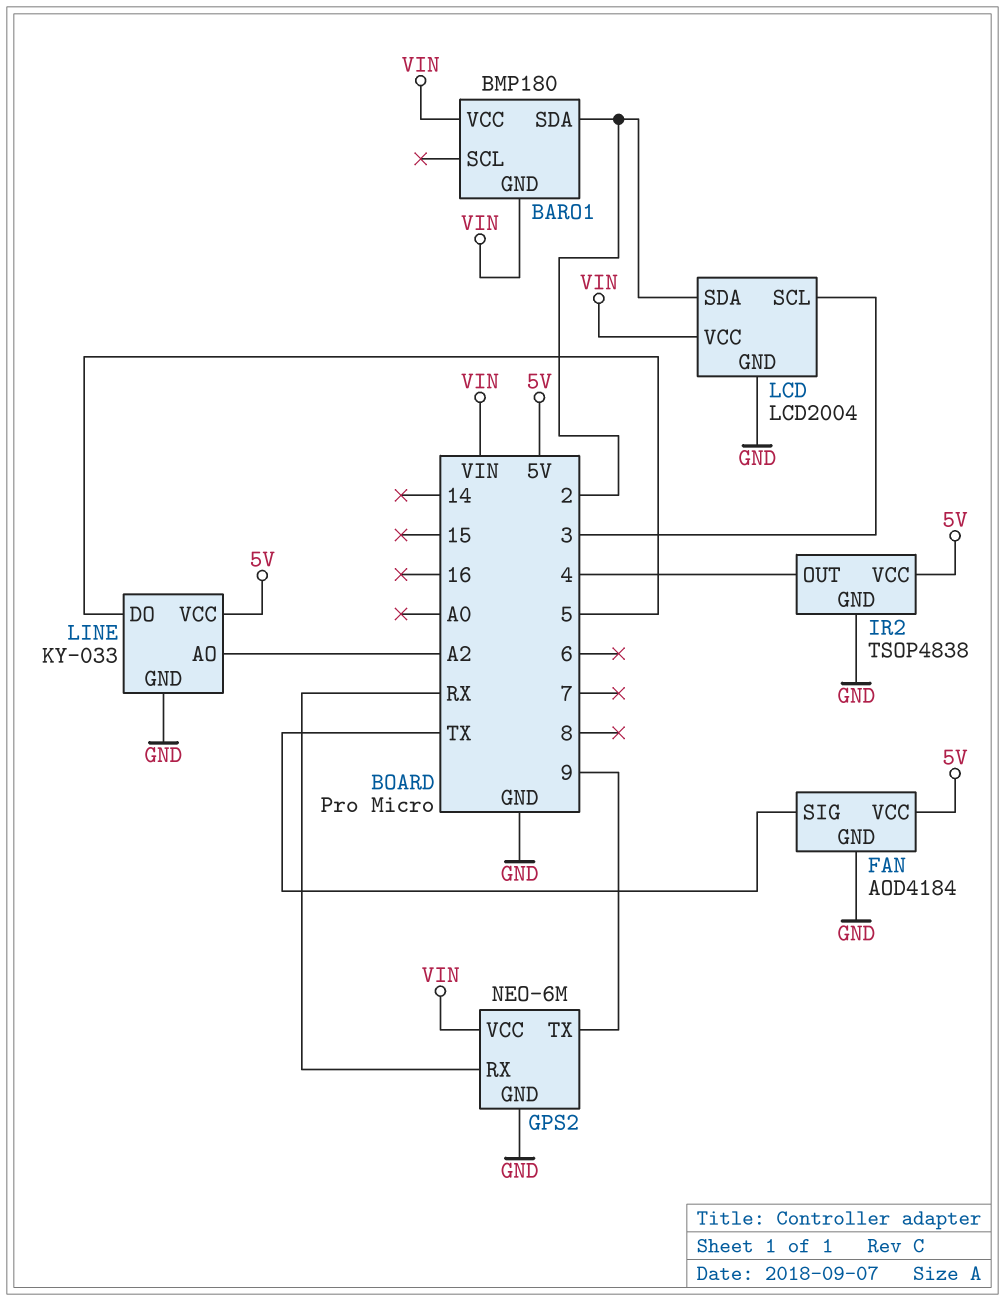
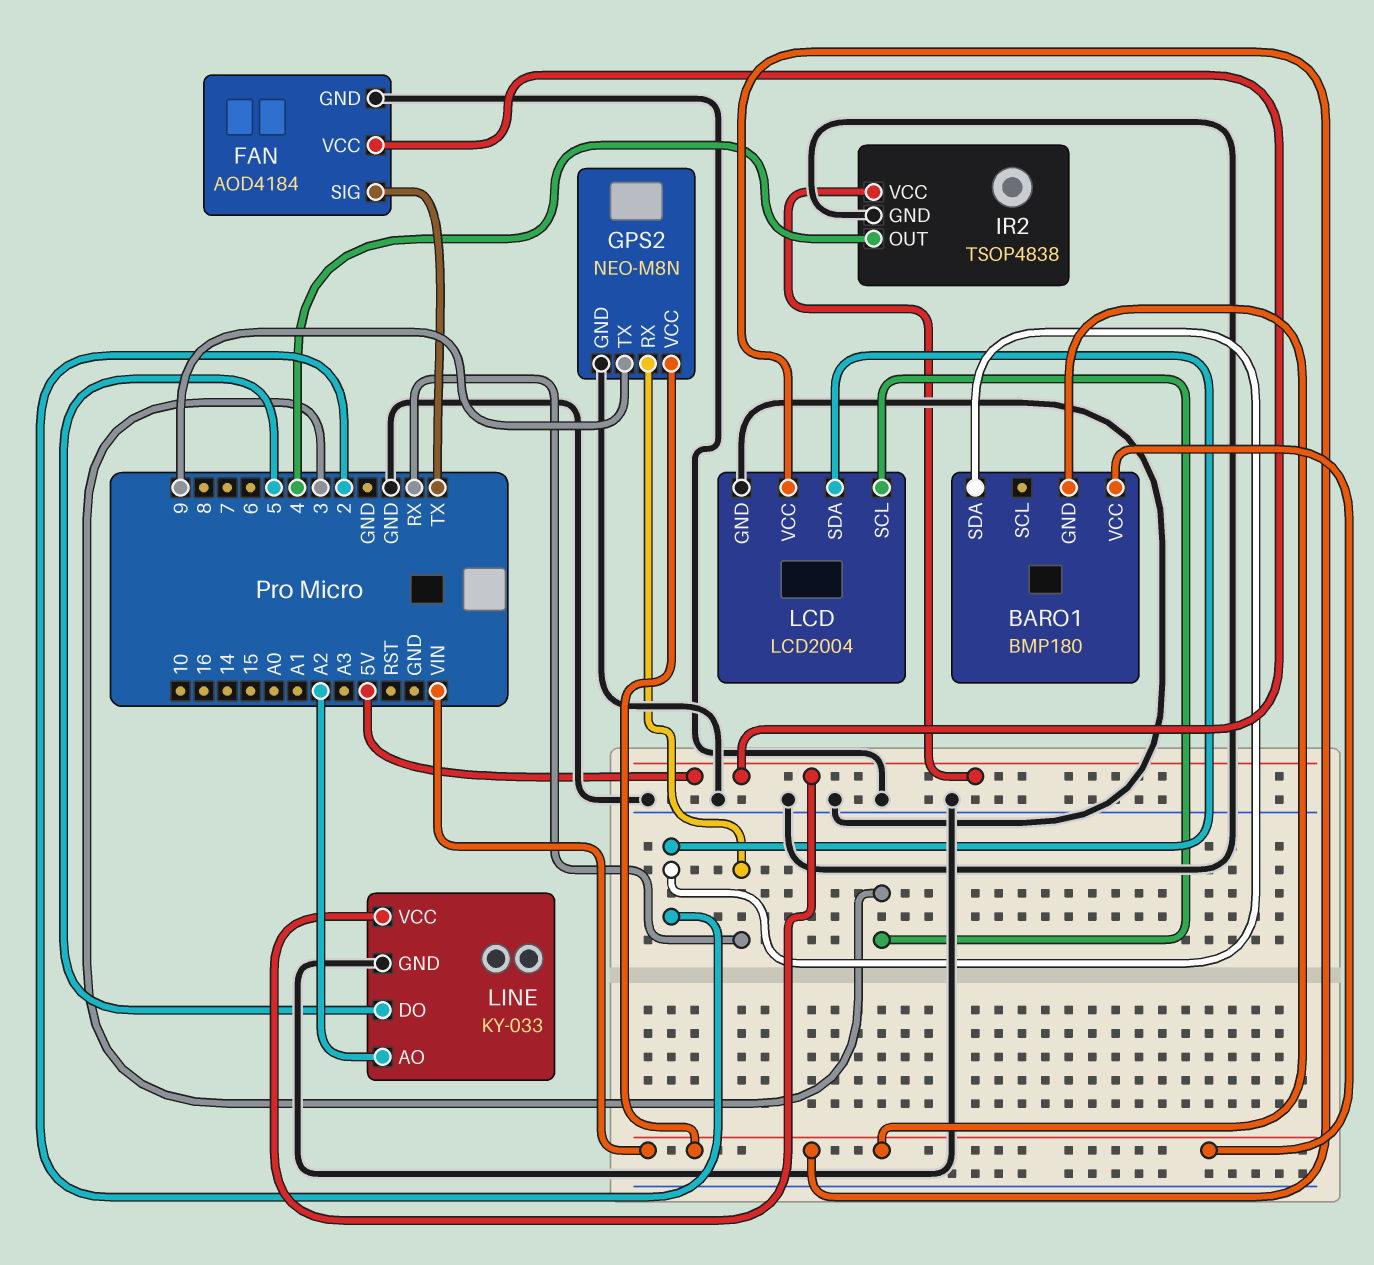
GPS2: NEO-6M -> NEO-M8N

